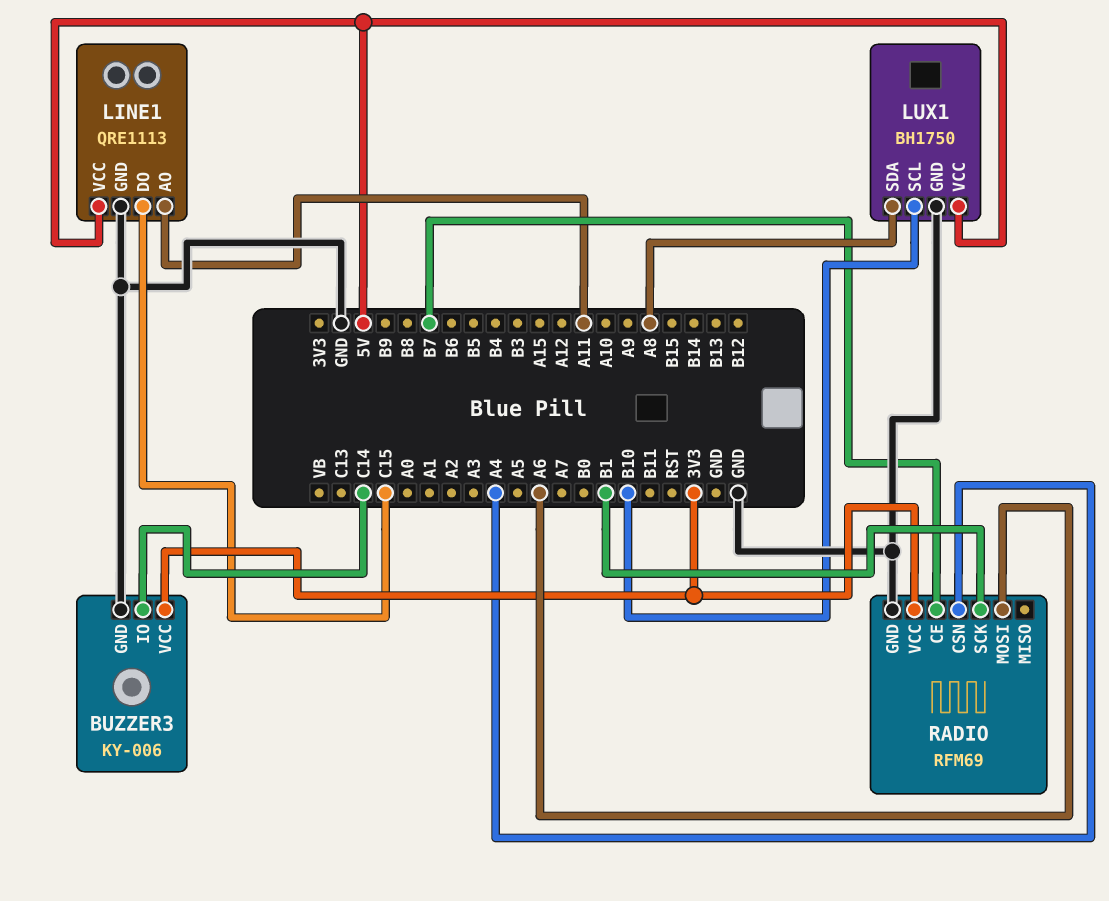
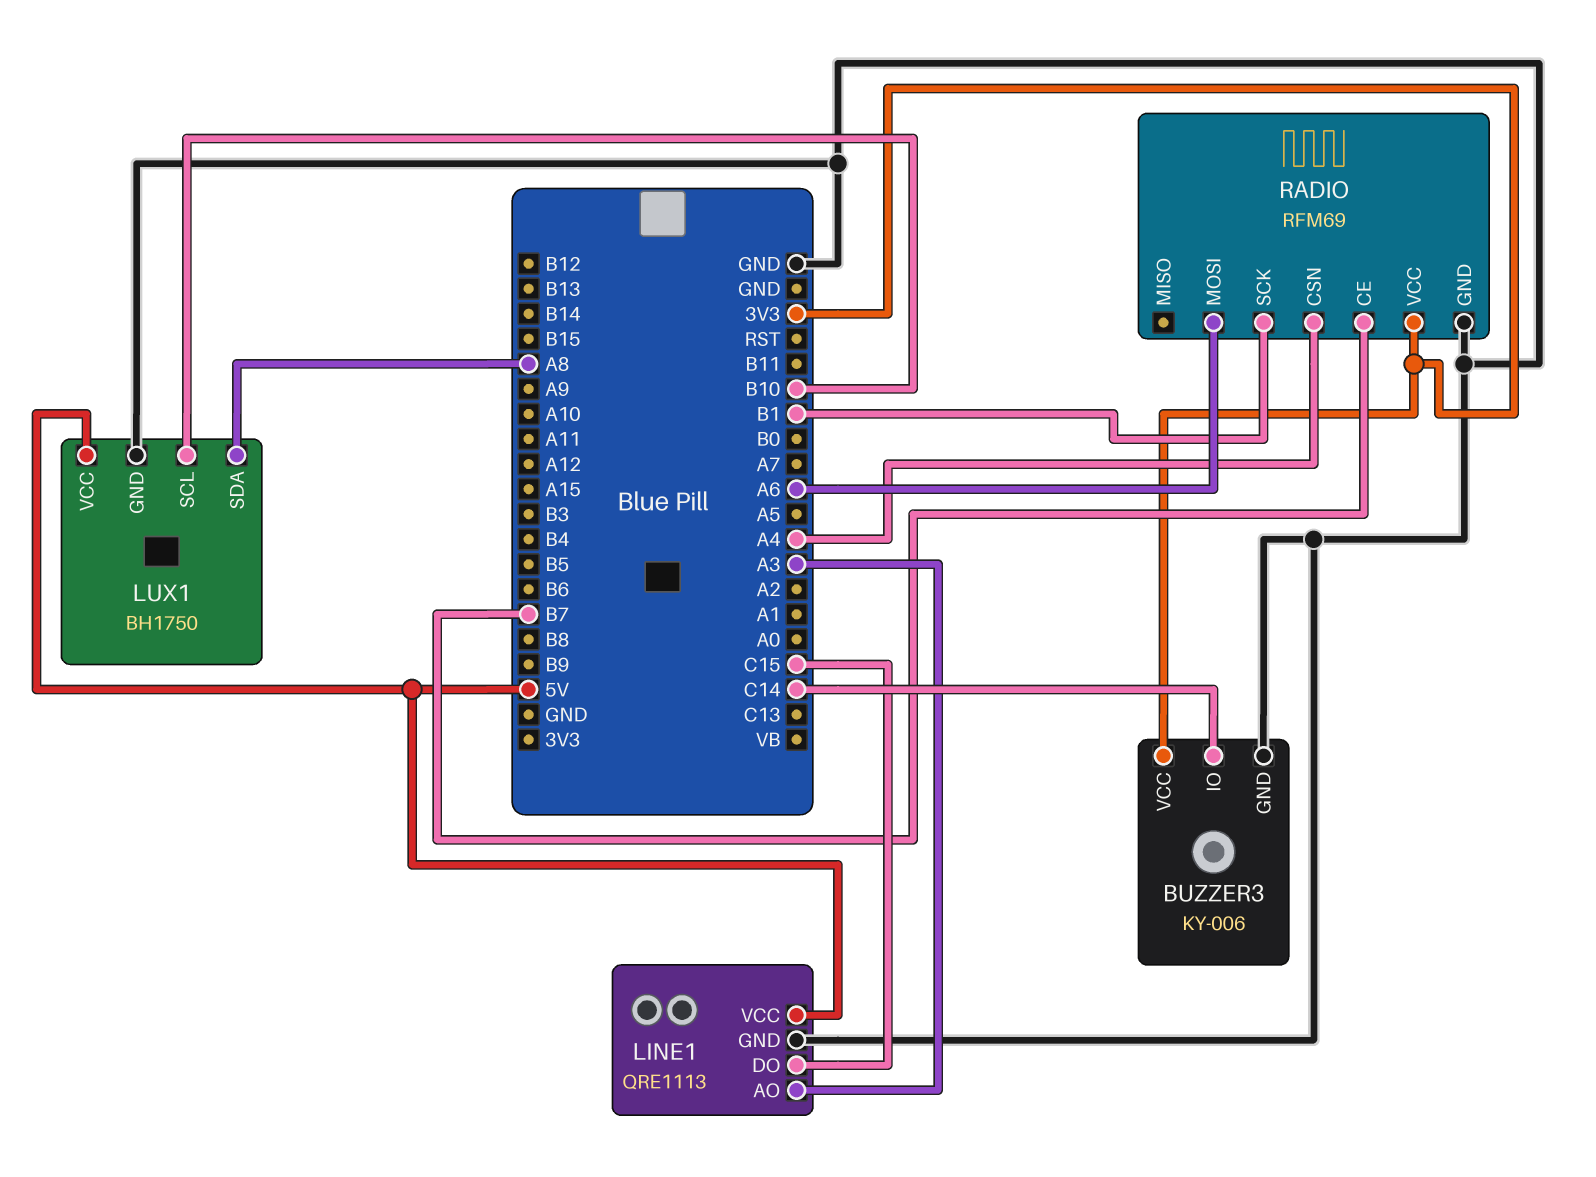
LINE1 pin AO: A11 -> A3

